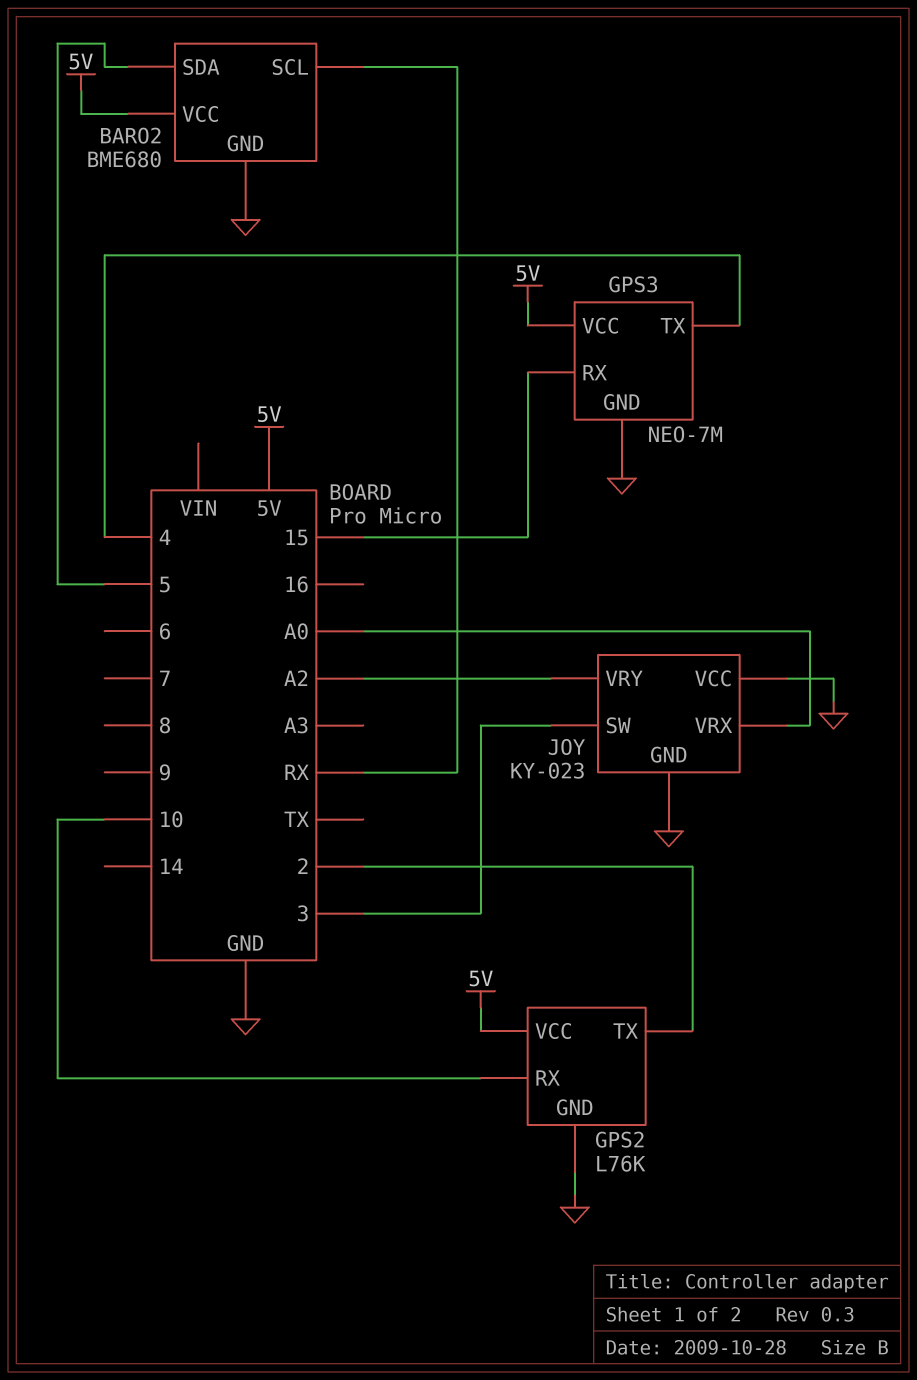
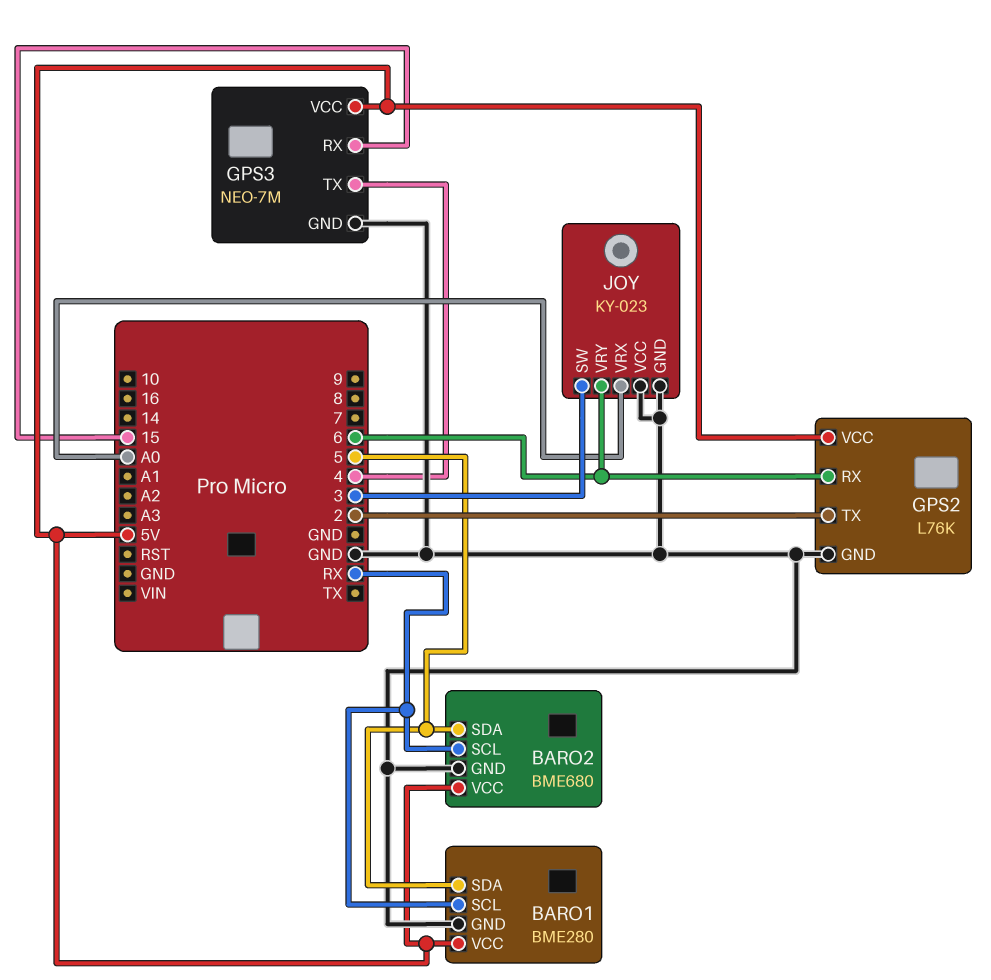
BARO1: none -> BME280
BARO1 pin GND: none -> GND
BARO1 pin SCL: none -> RX
BARO1 pin SDA: none -> 5
BARO1 pin VCC: none -> 5V
GPS2 pin RX: 10 -> 6
JOY pin VRY: A2 -> 6

